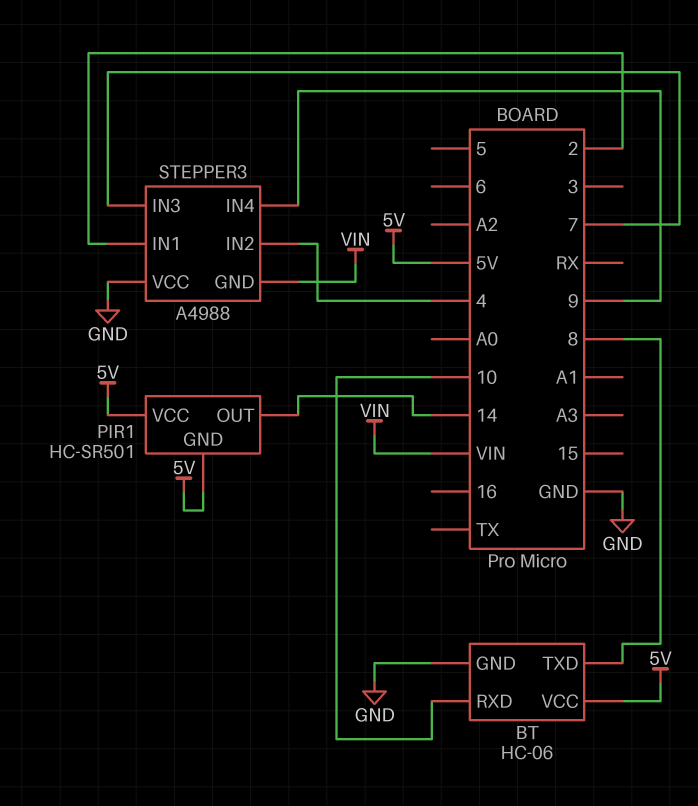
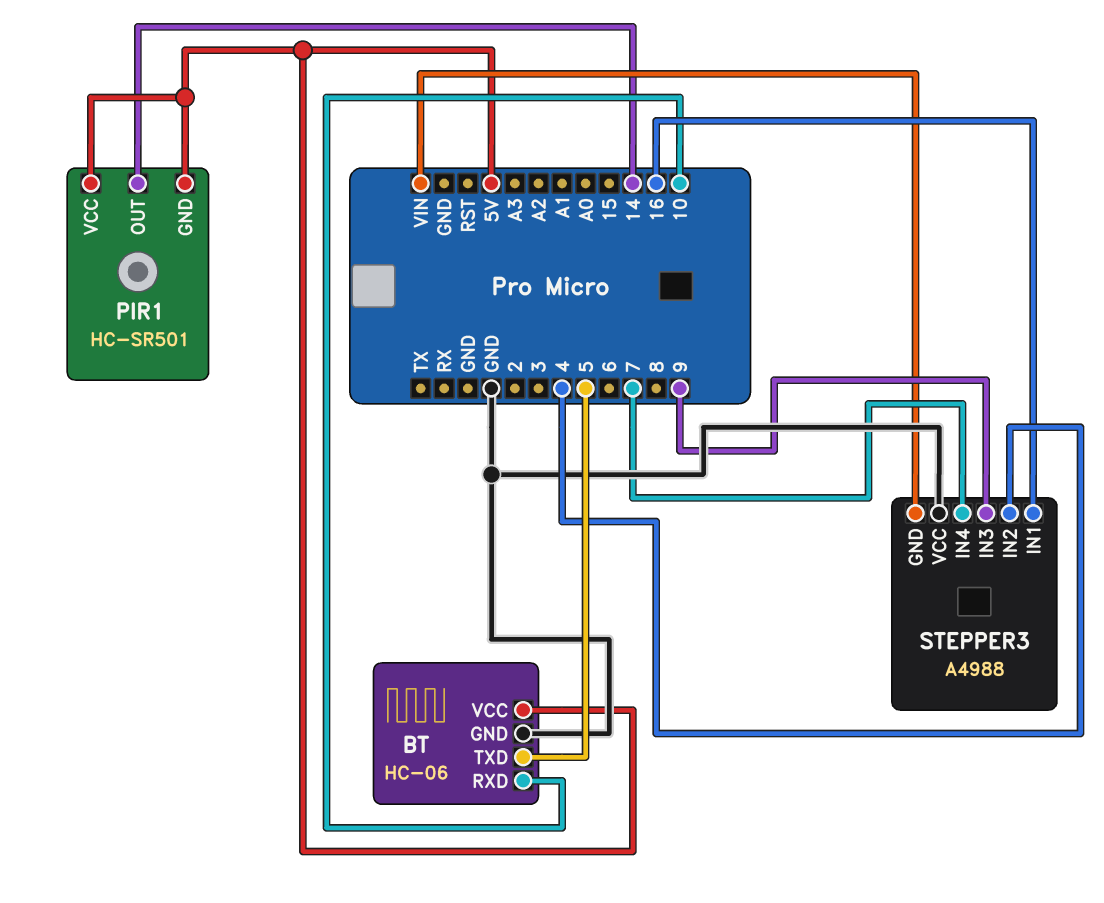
BT pin TXD: 8 -> 5
STEPPER3 pin IN1: 2 -> 16
STEPPER3 pin IN3: 7 -> 9
STEPPER3 pin IN4: 9 -> 7

